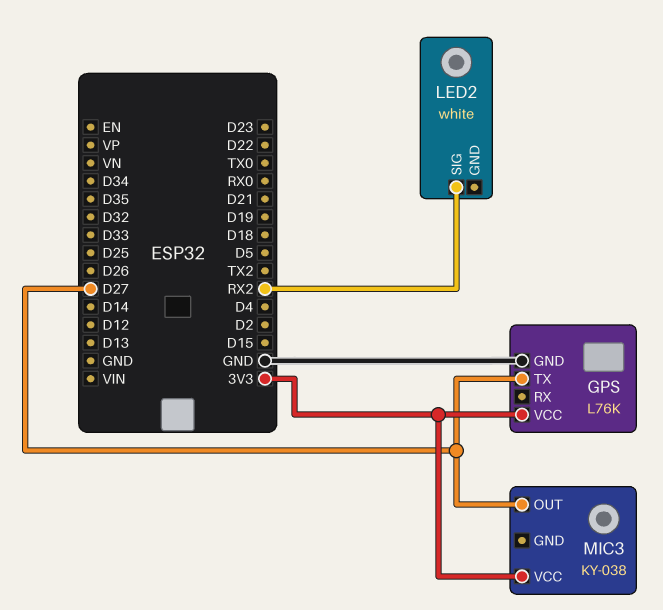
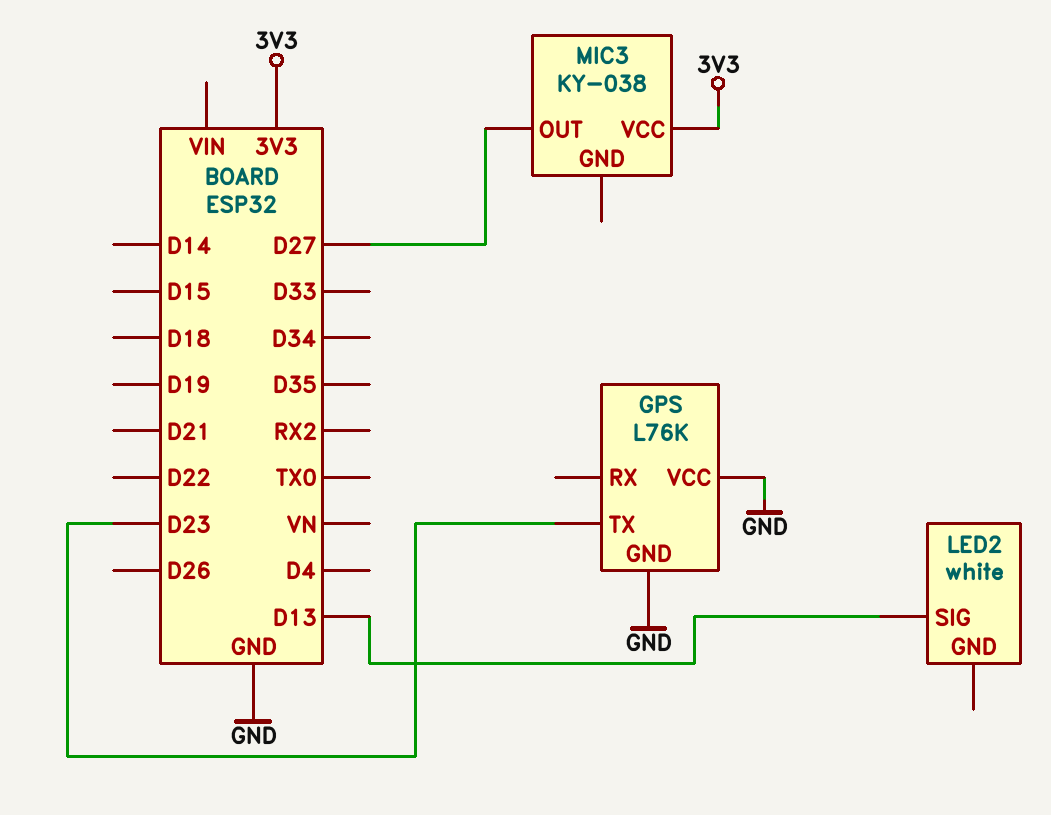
GPS pin TX: D27 -> D23
GPS pin VCC: 3V3 -> GND
LED2 pin SIG: RX2 -> D13

